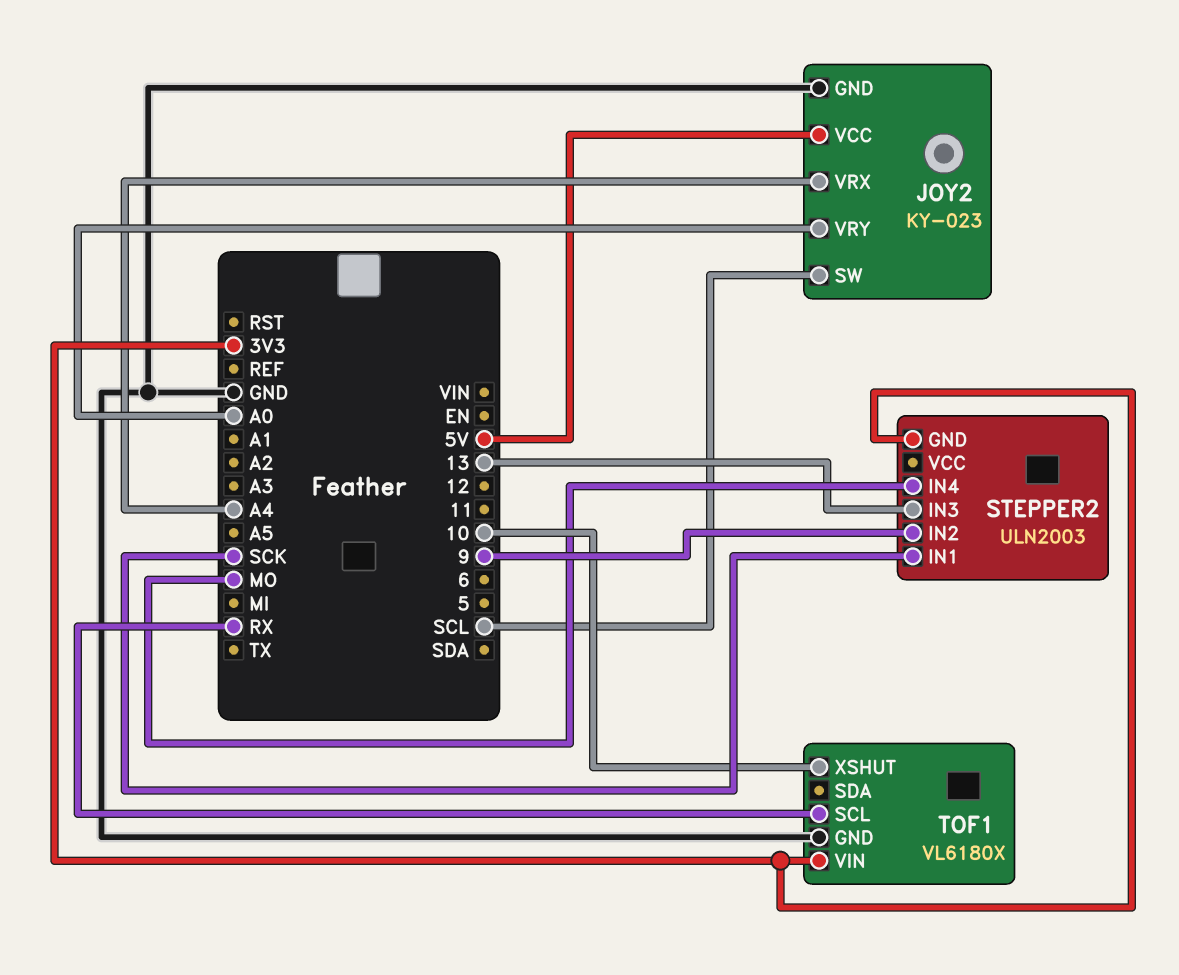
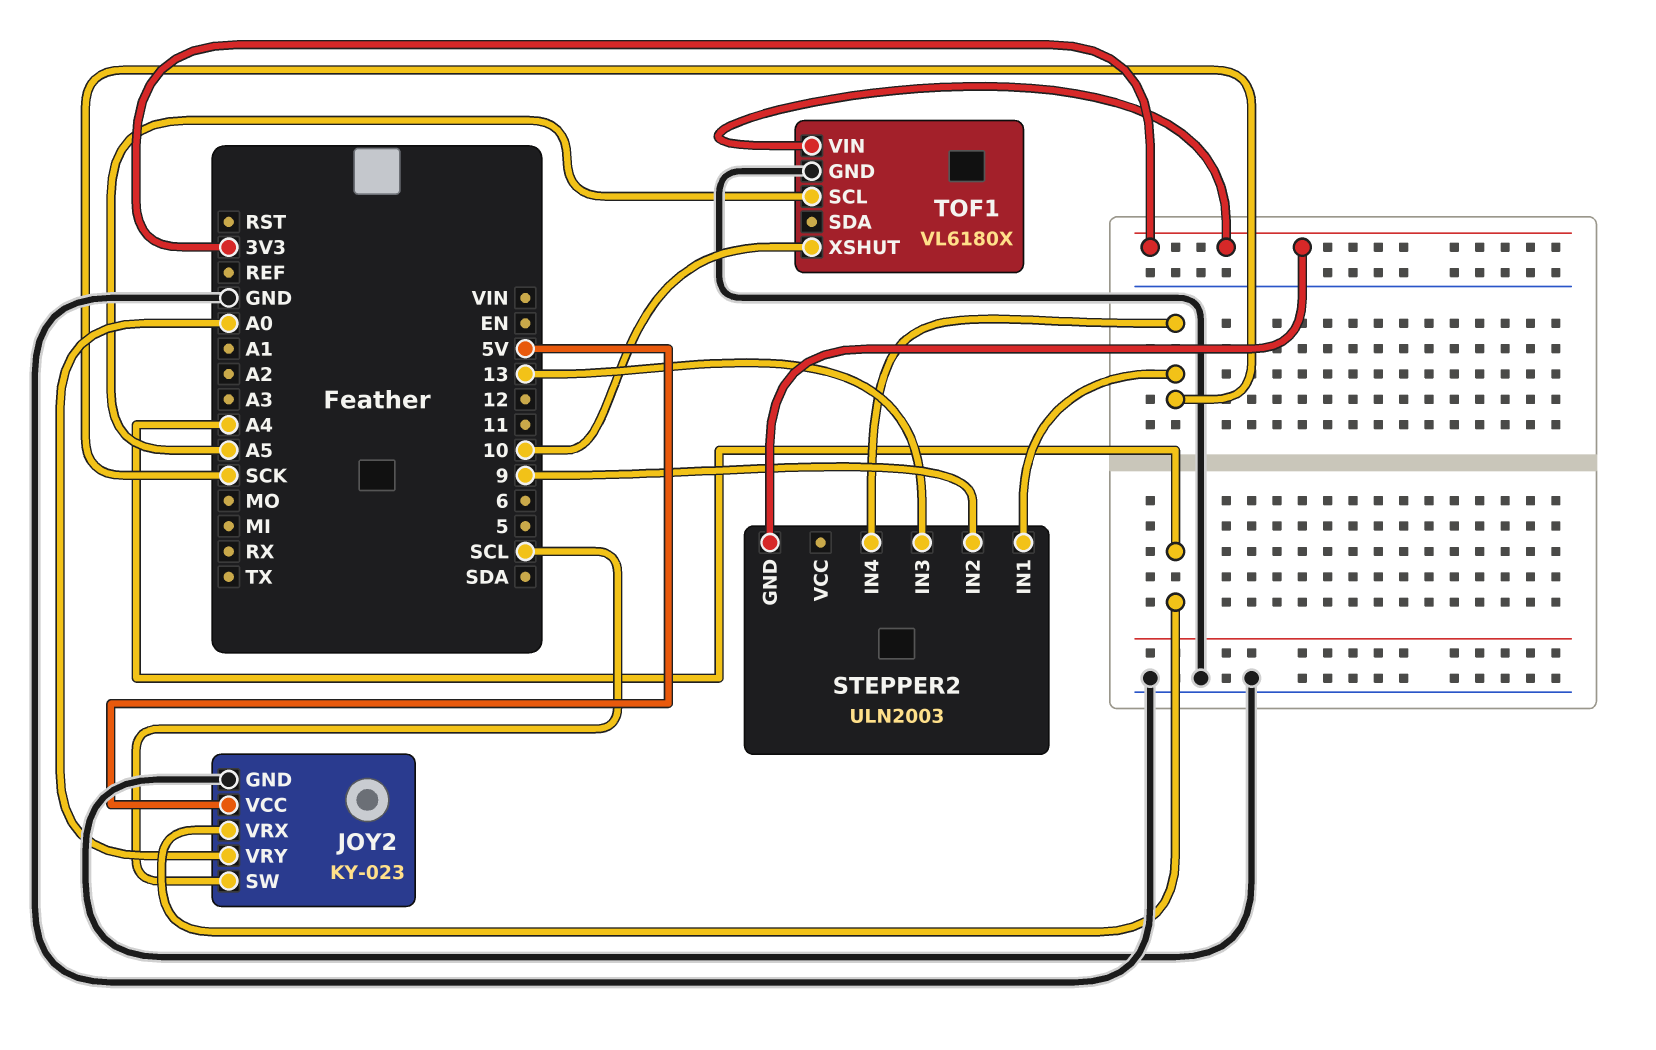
STEPPER2 pin IN4: MO -> SCK
TOF1 pin SCL: RX -> A5

